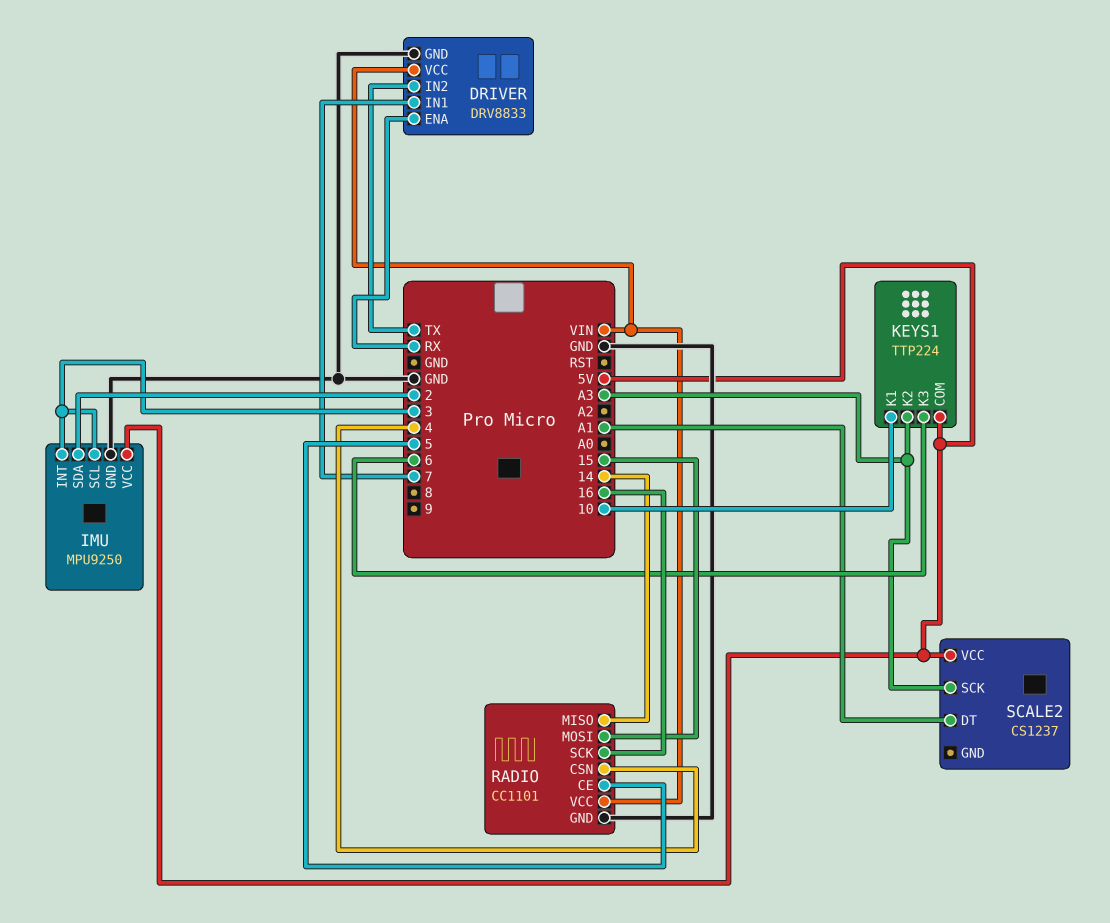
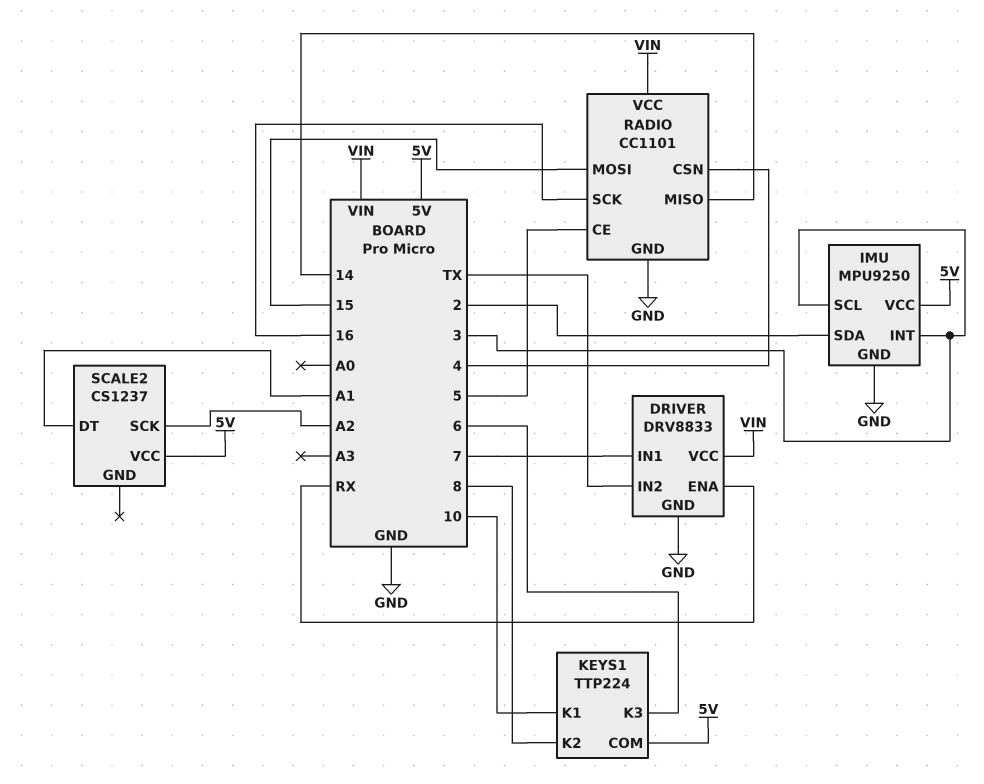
KEYS1 pin K2: A3 -> 8
SCALE2 pin SCK: A3 -> A2

